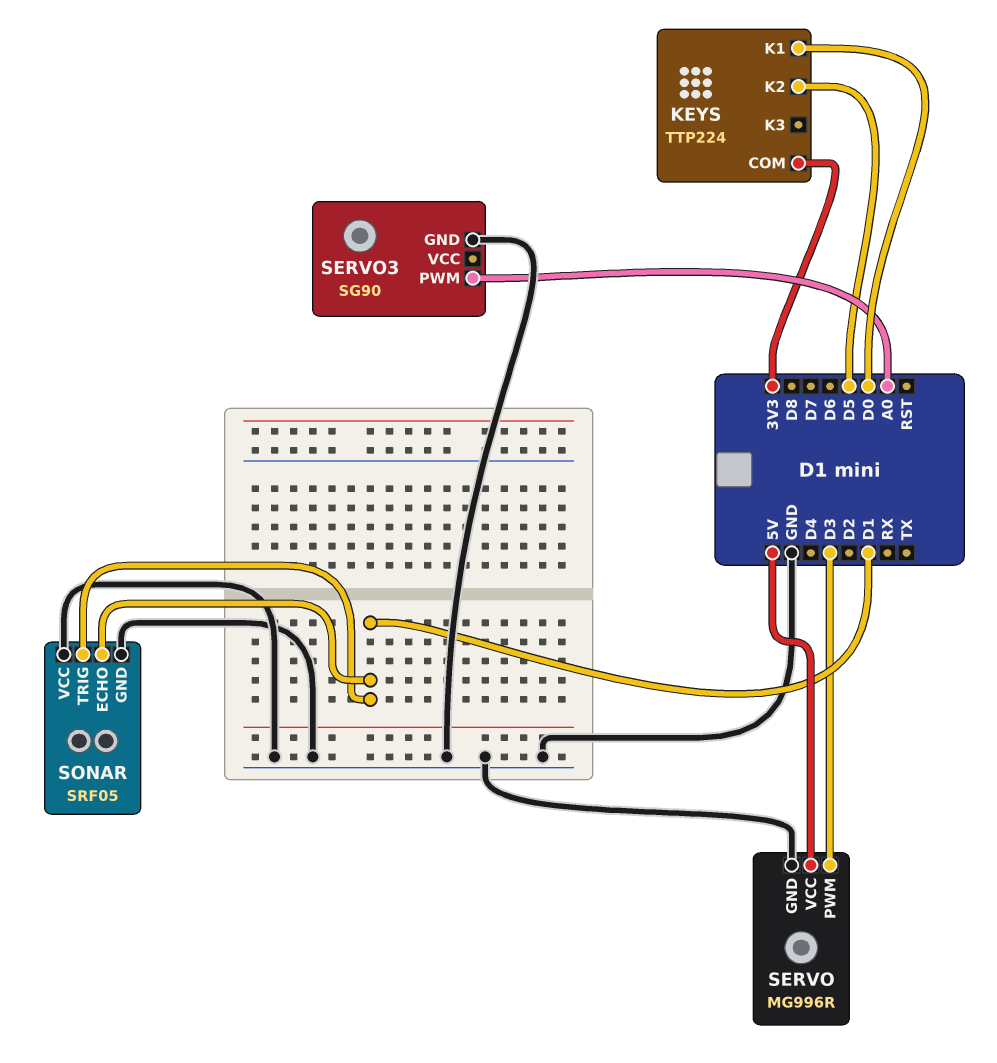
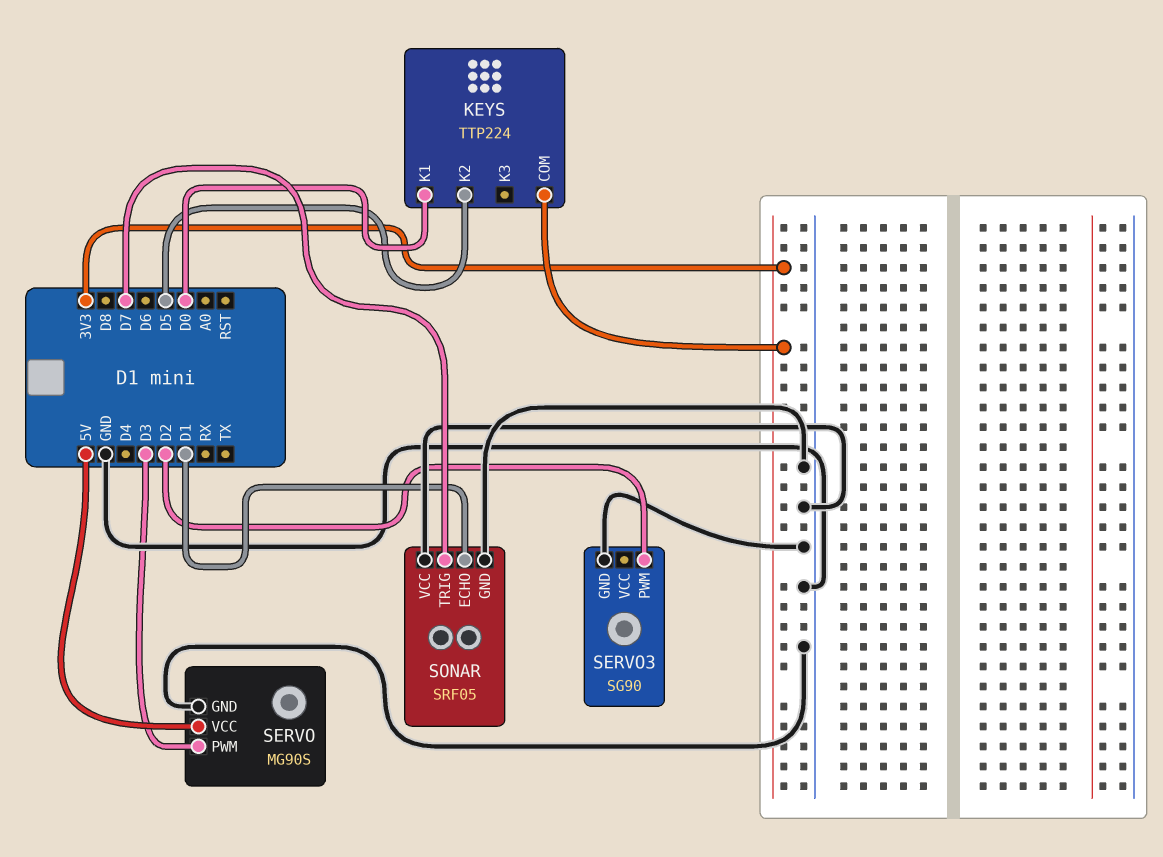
SERVO: MG996R -> MG90S
SERVO3 pin PWM: A0 -> D2
SONAR pin TRIG: D1 -> D7

